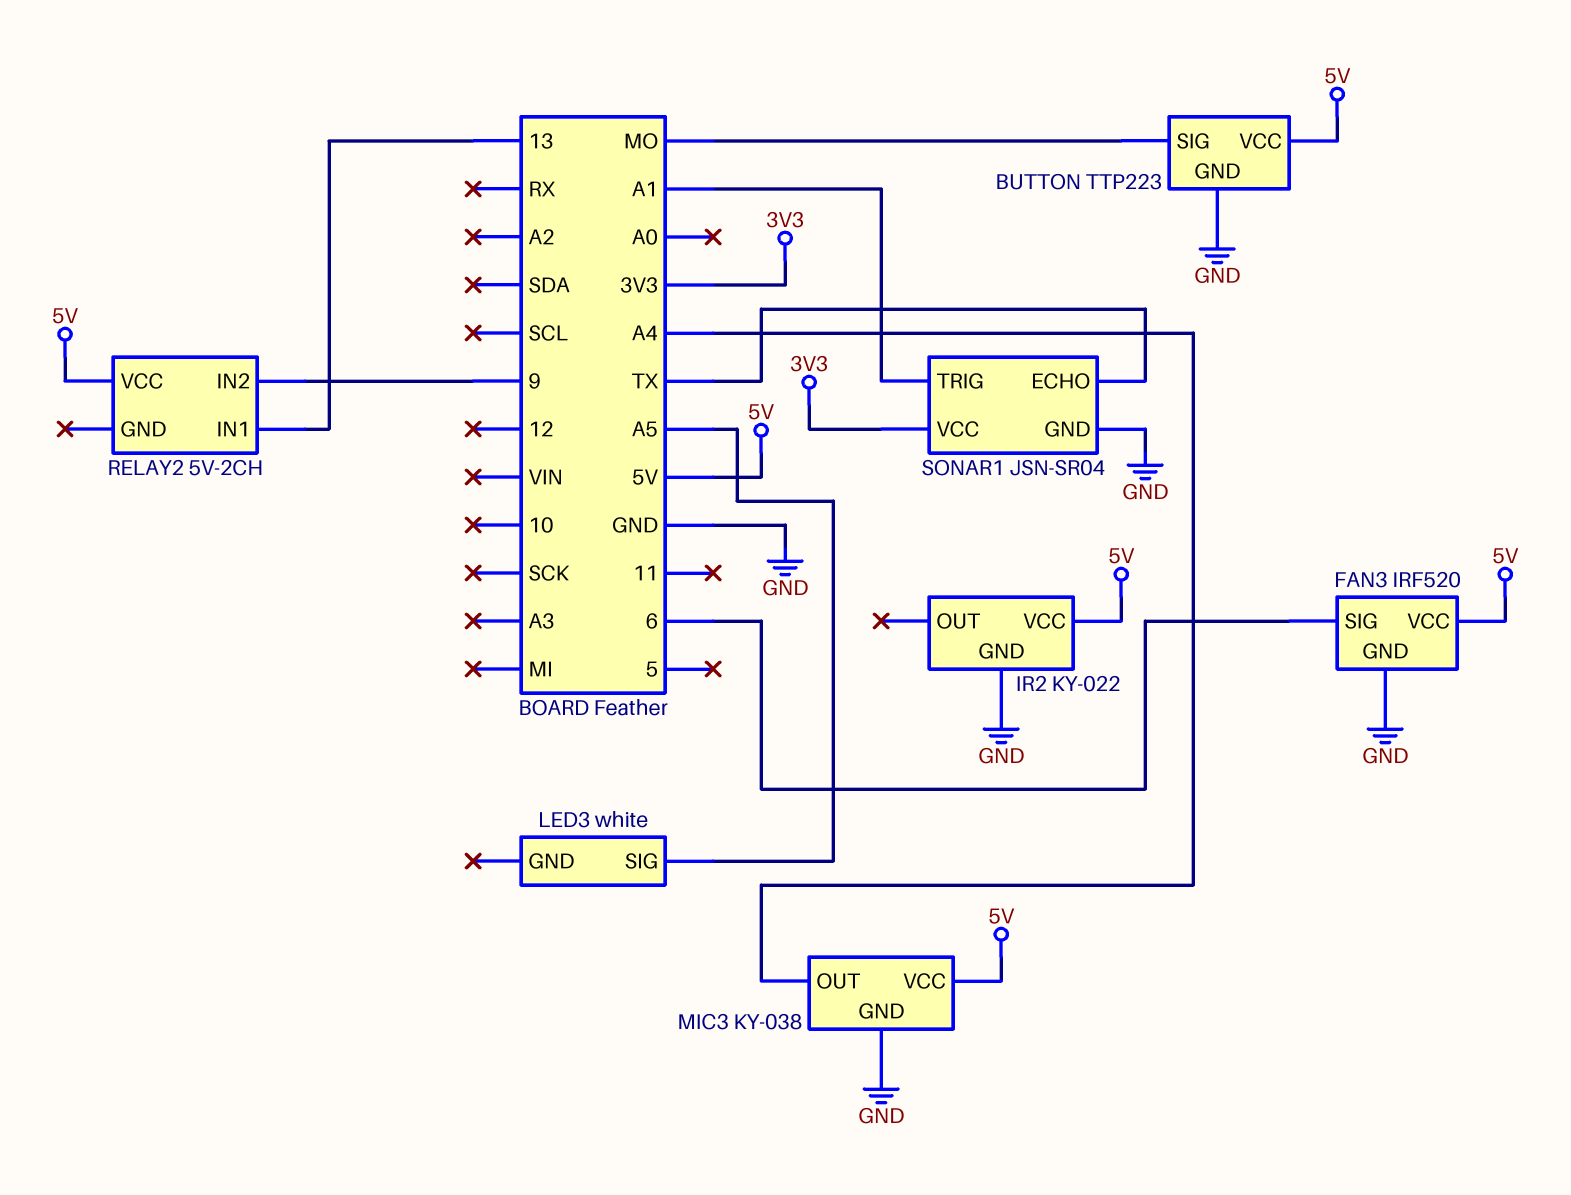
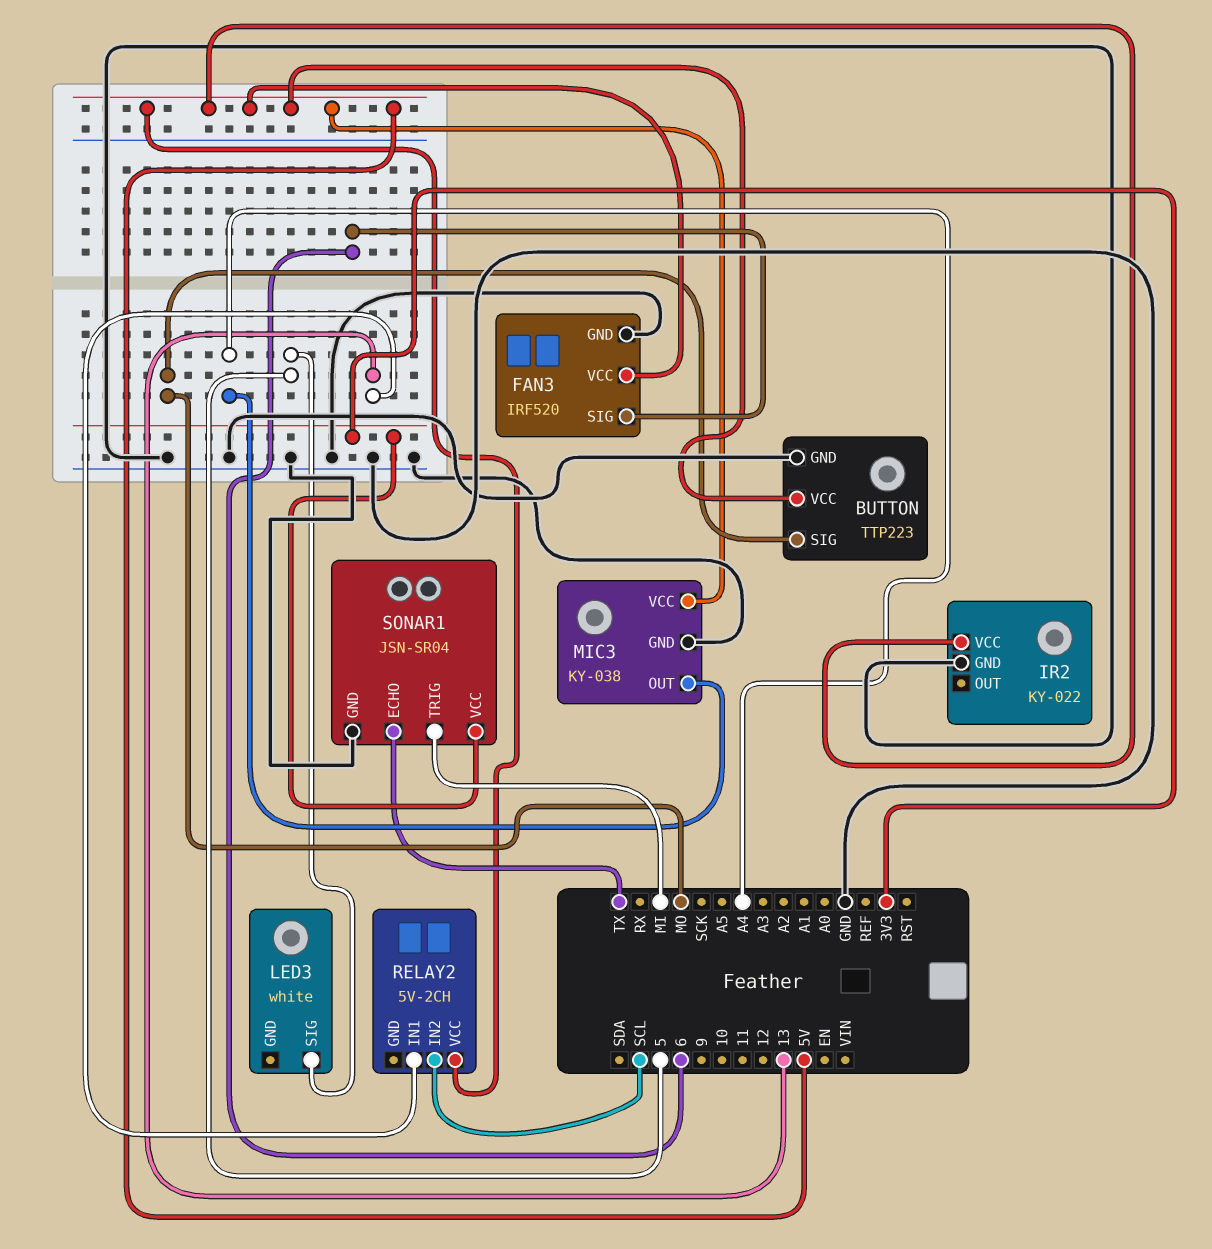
LED3 pin SIG: A5 -> 5
RELAY2 pin IN2: 9 -> SCL
SONAR1 pin TRIG: A1 -> MI

